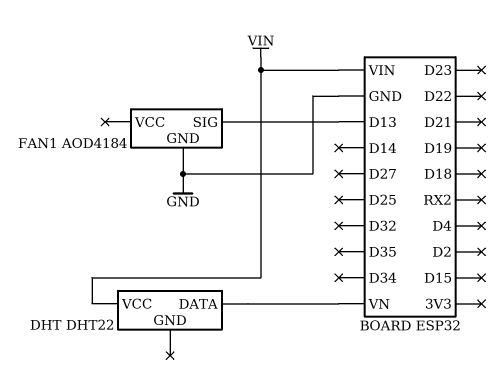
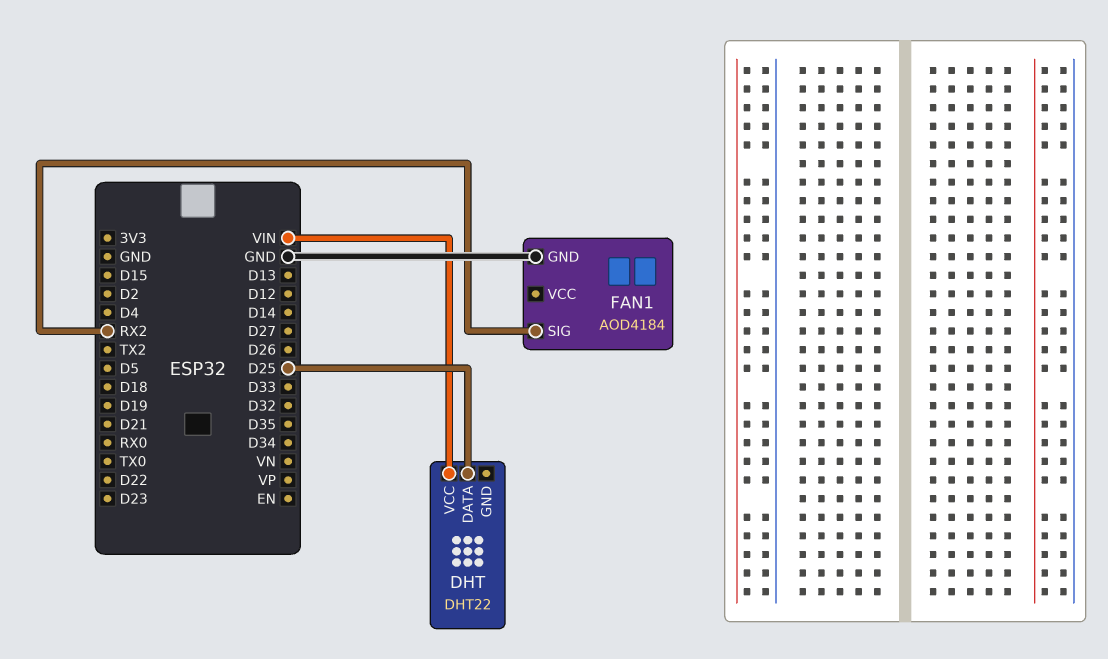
DHT pin DATA: VN -> D25
FAN1 pin SIG: D13 -> RX2

